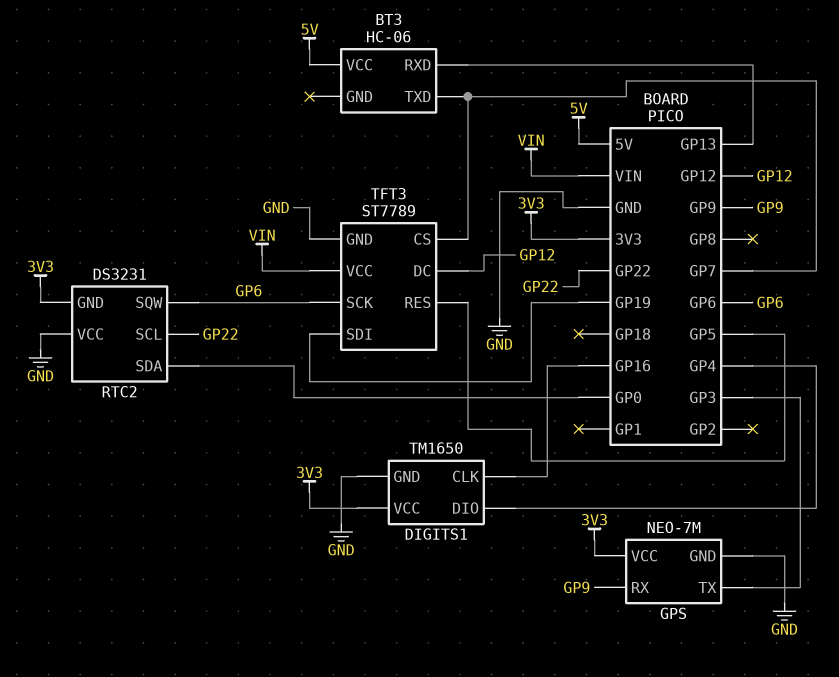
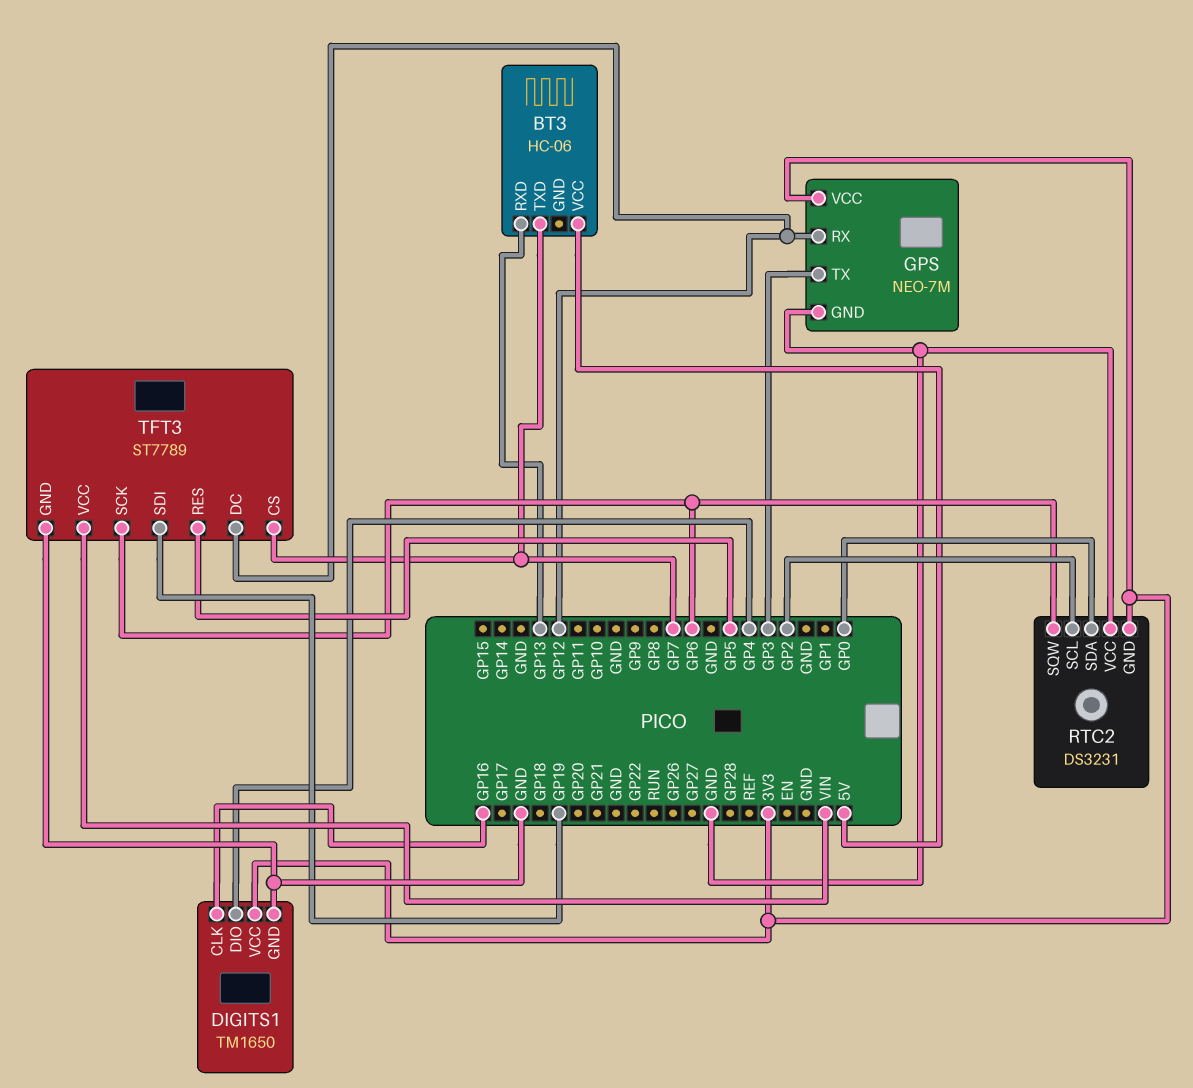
GPS pin RX: GP9 -> GP12
RTC2 pin SCL: GP22 -> GP2

